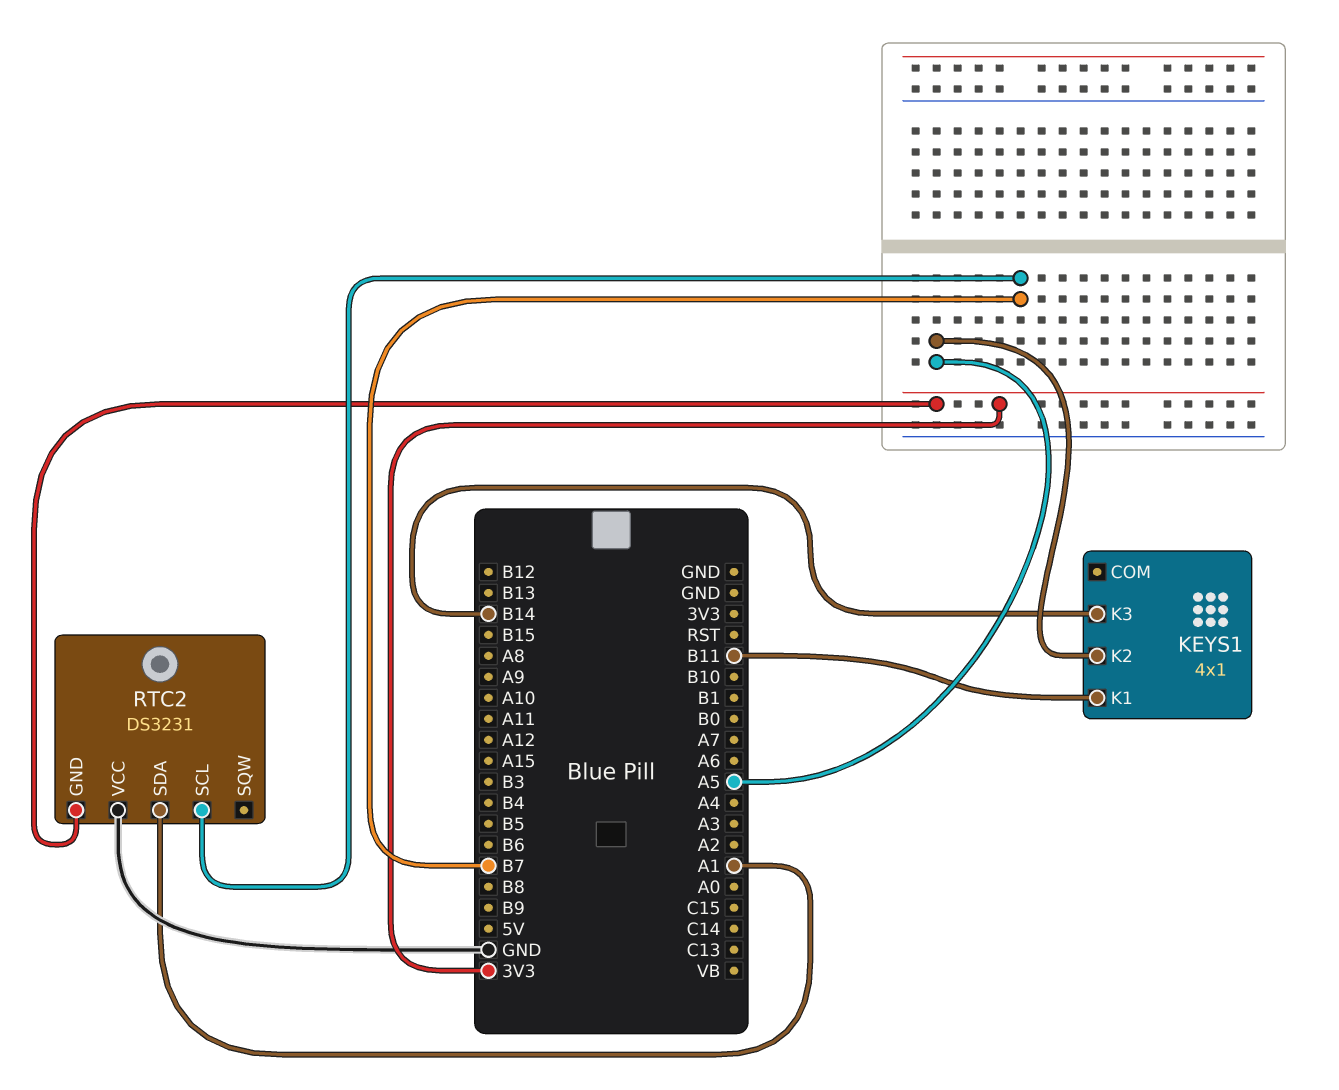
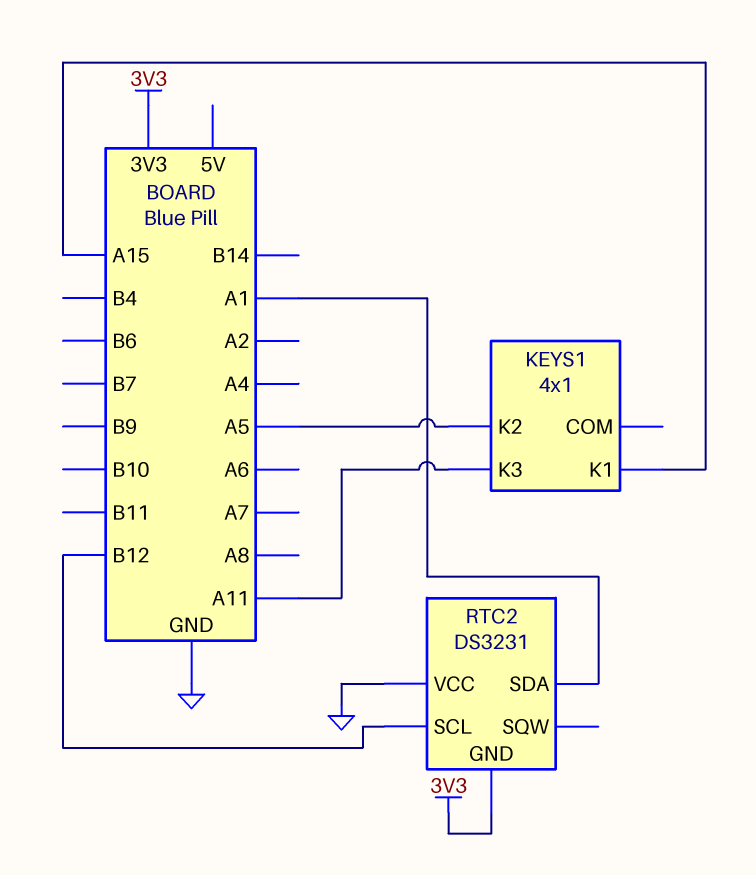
KEYS1 pin K1: B11 -> A15
KEYS1 pin K3: B14 -> A11
RTC2 pin SCL: B7 -> B12

